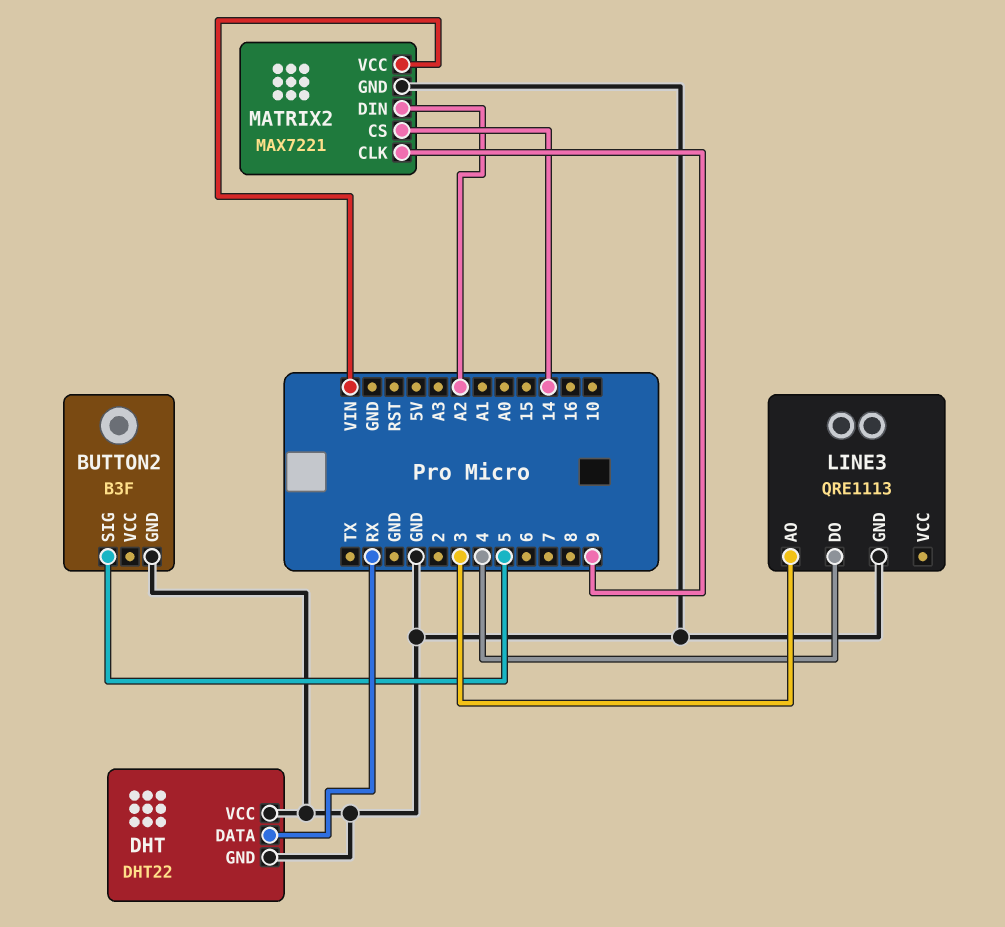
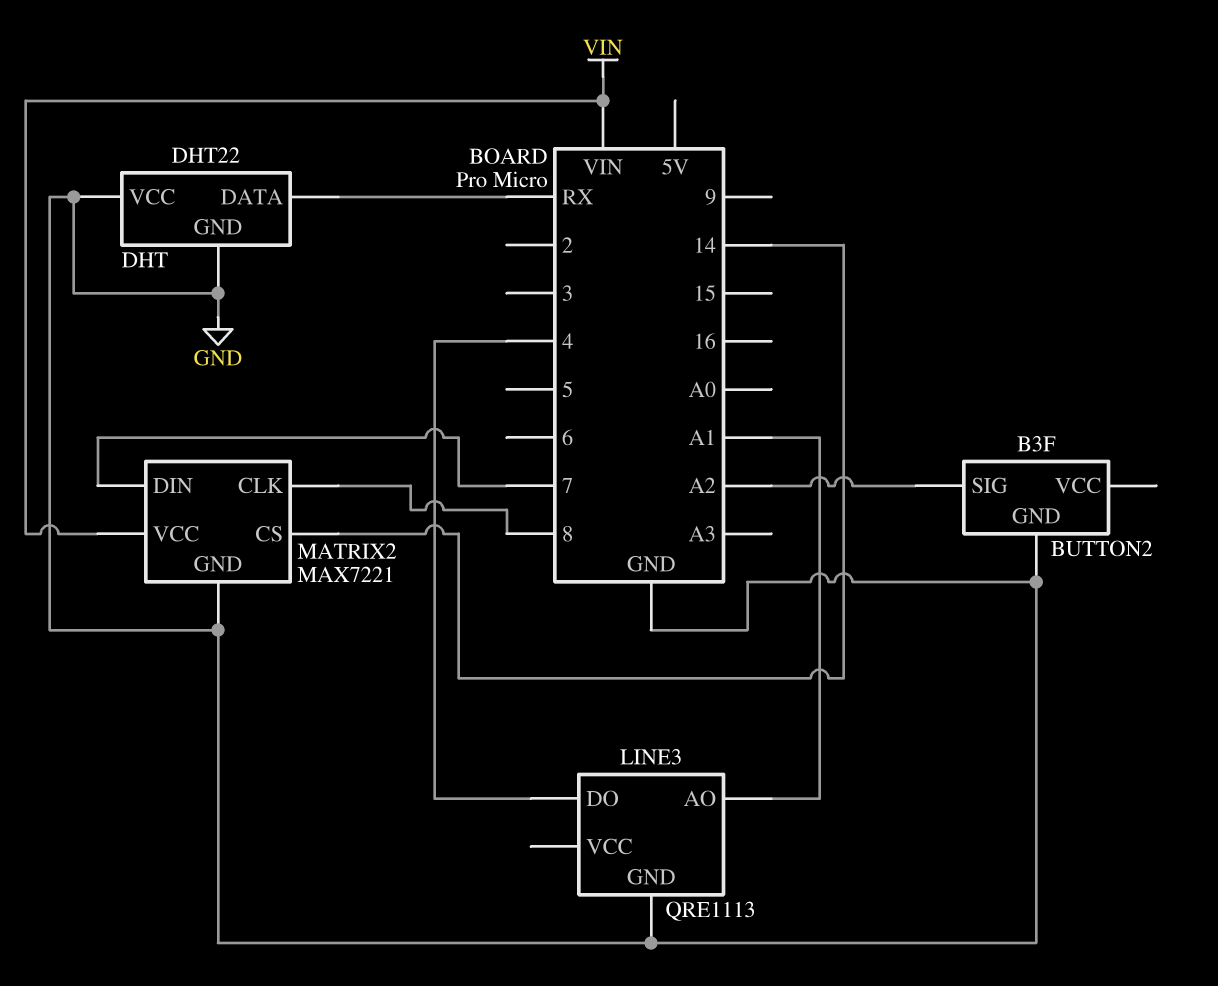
BUTTON2 pin SIG: 5 -> A2
LINE3 pin AO: 3 -> A1
MATRIX2 pin CLK: 9 -> 8
MATRIX2 pin DIN: A2 -> 7

